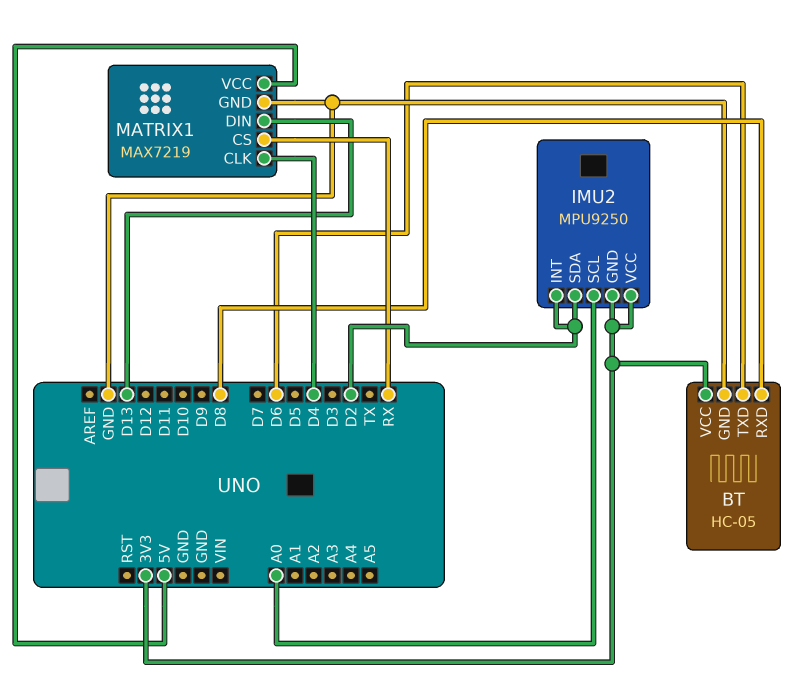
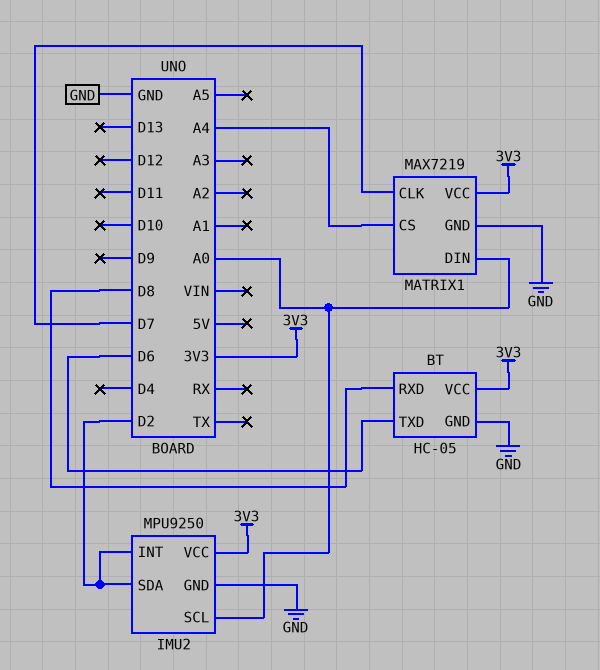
IMU2 pin GND: 3V3 -> GND
MATRIX1 pin CLK: D4 -> D7
MATRIX1 pin CS: RX -> A4
MATRIX1 pin DIN: D13 -> A0
MATRIX1 pin VCC: 5V -> 3V3

